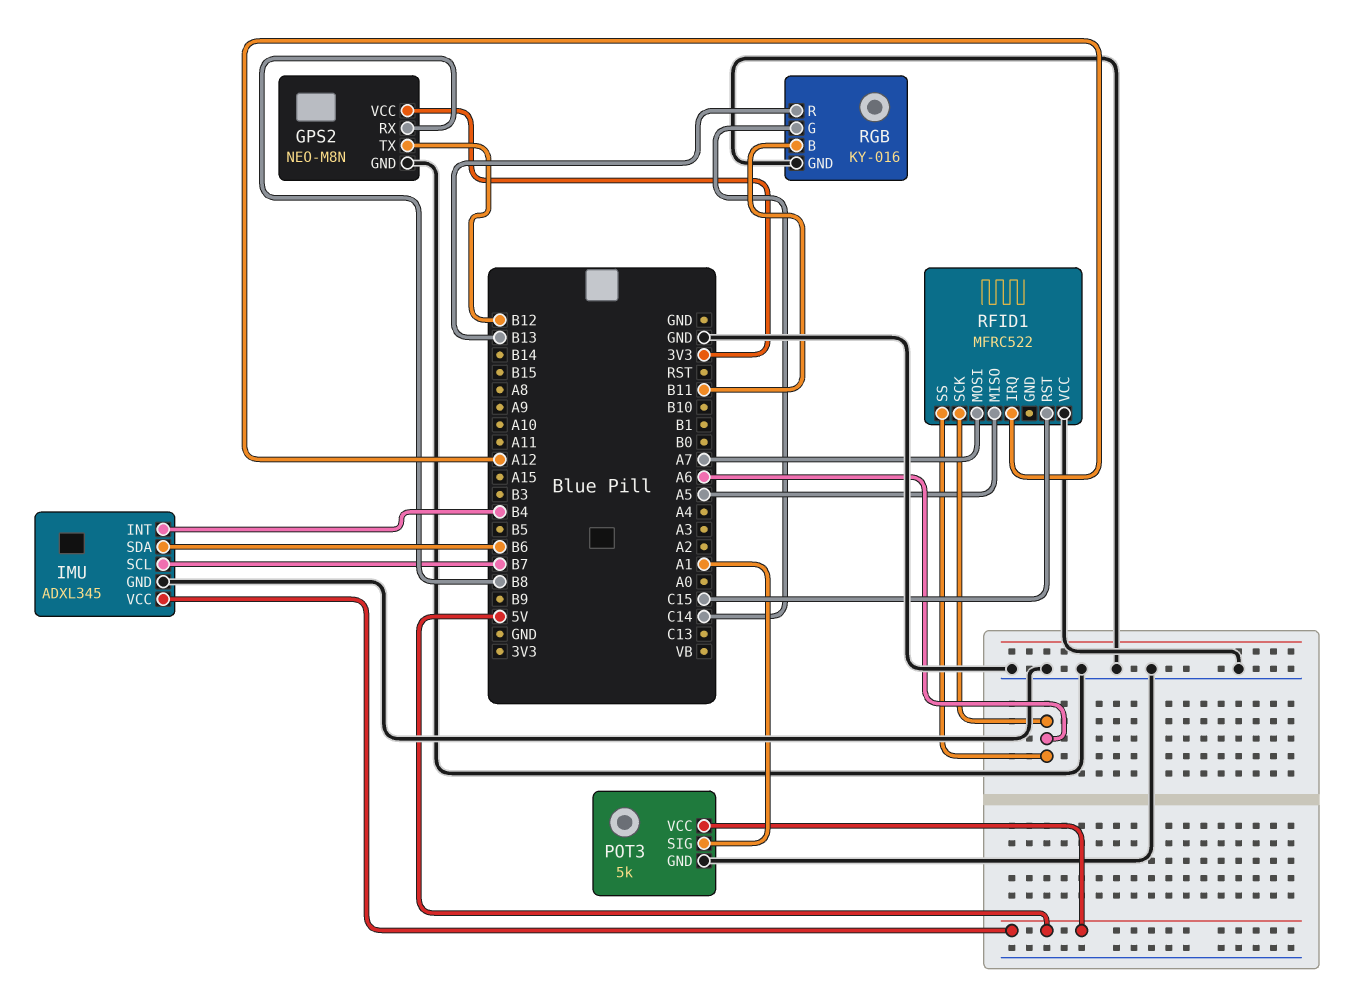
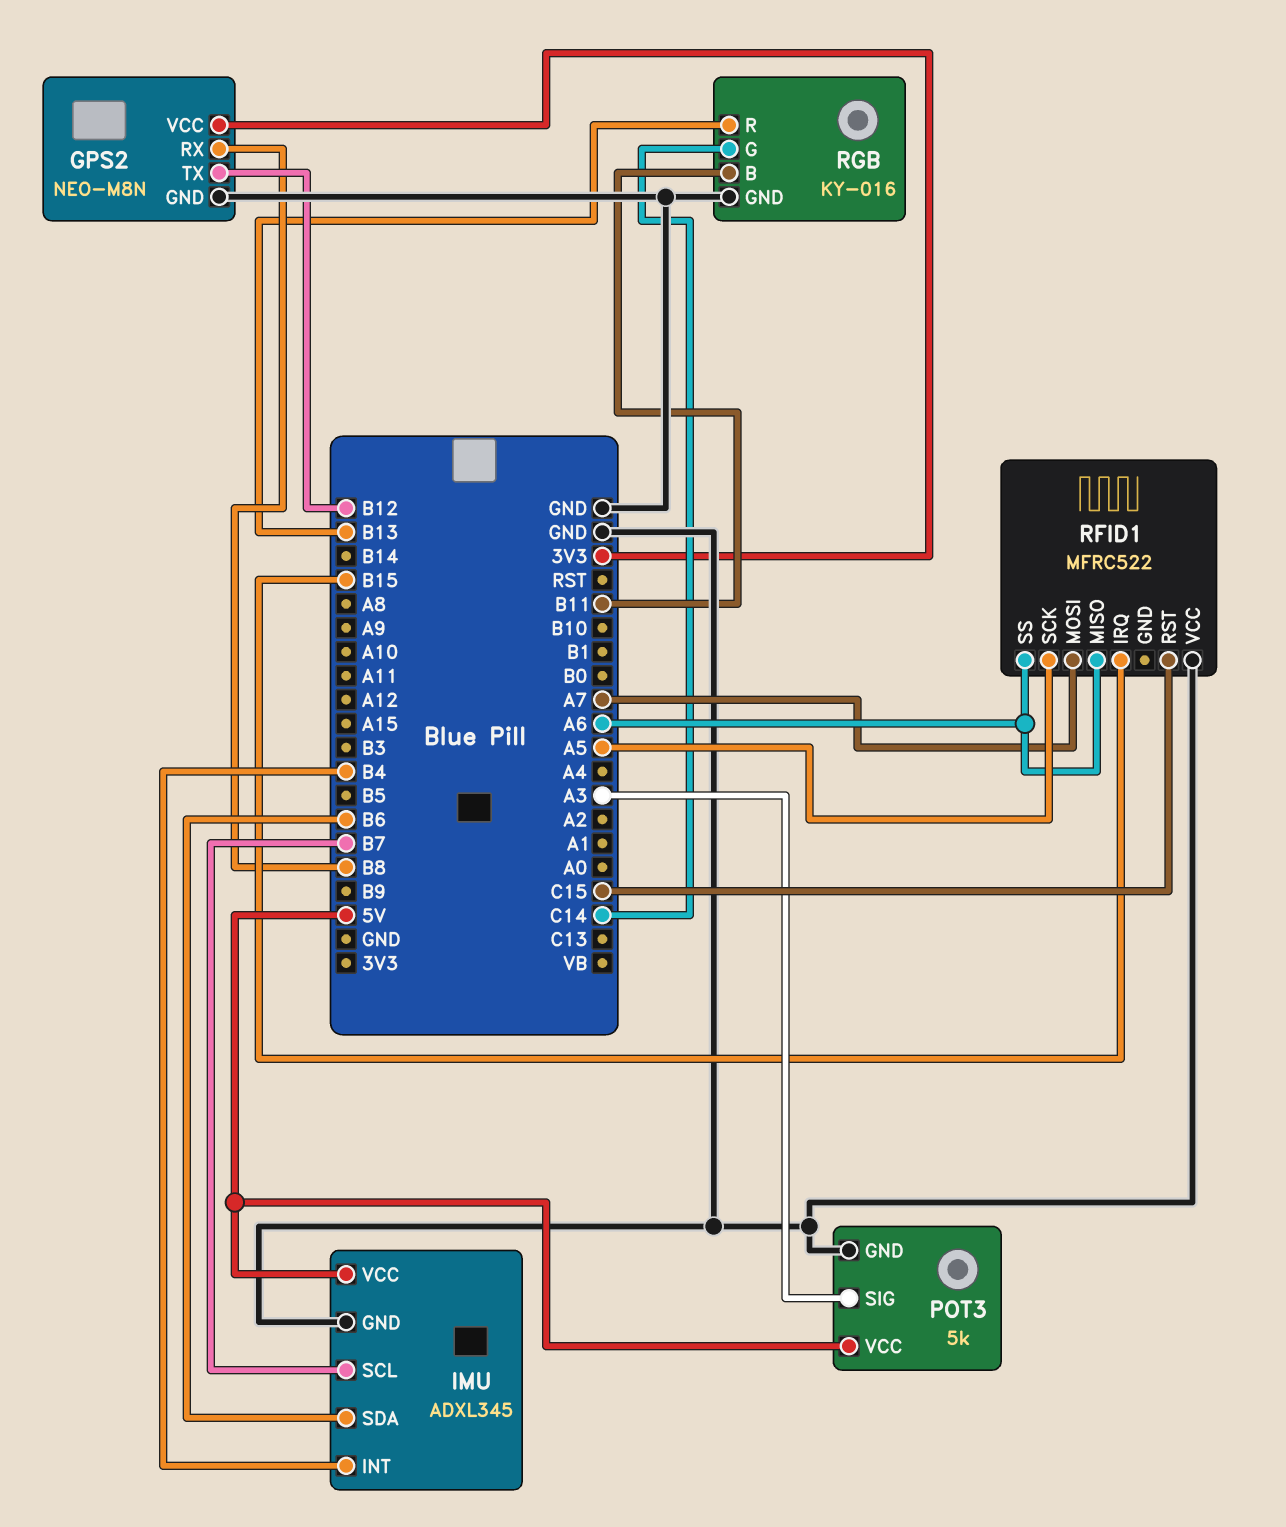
POT3 pin SIG: A1 -> A3
RFID1 pin IRQ: A12 -> B15
RFID1 pin MISO: A5 -> A6
RFID1 pin SCK: A6 -> A5

